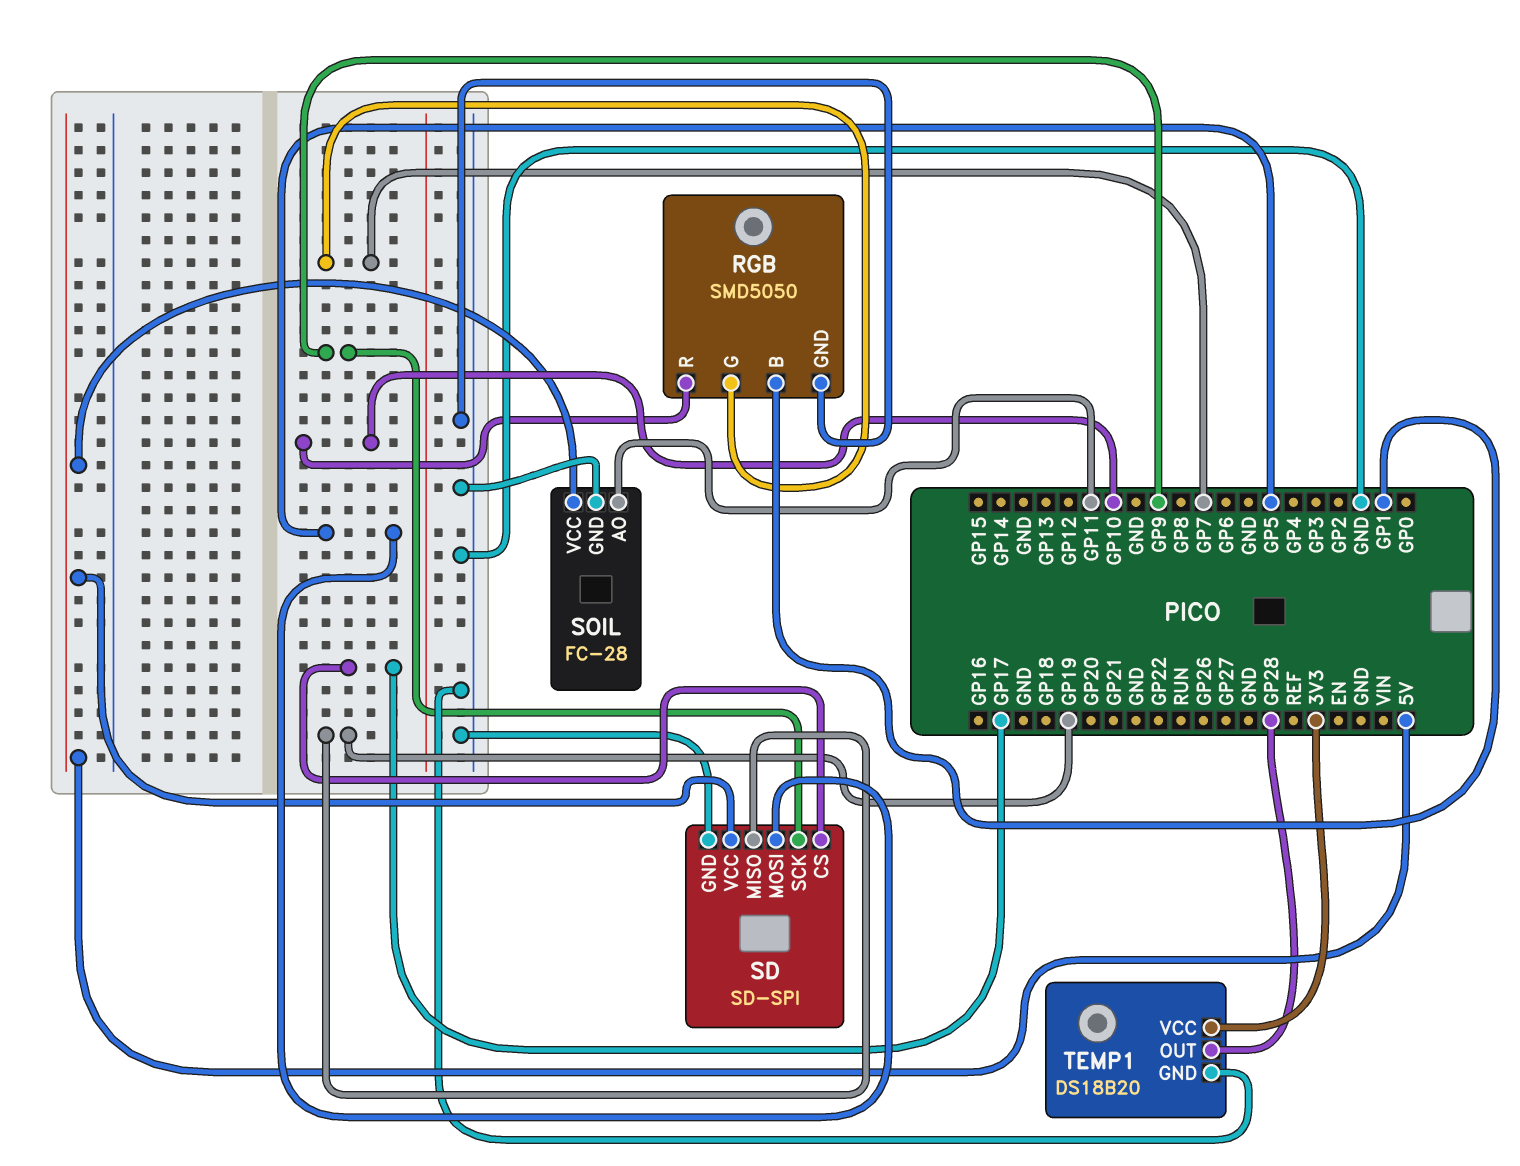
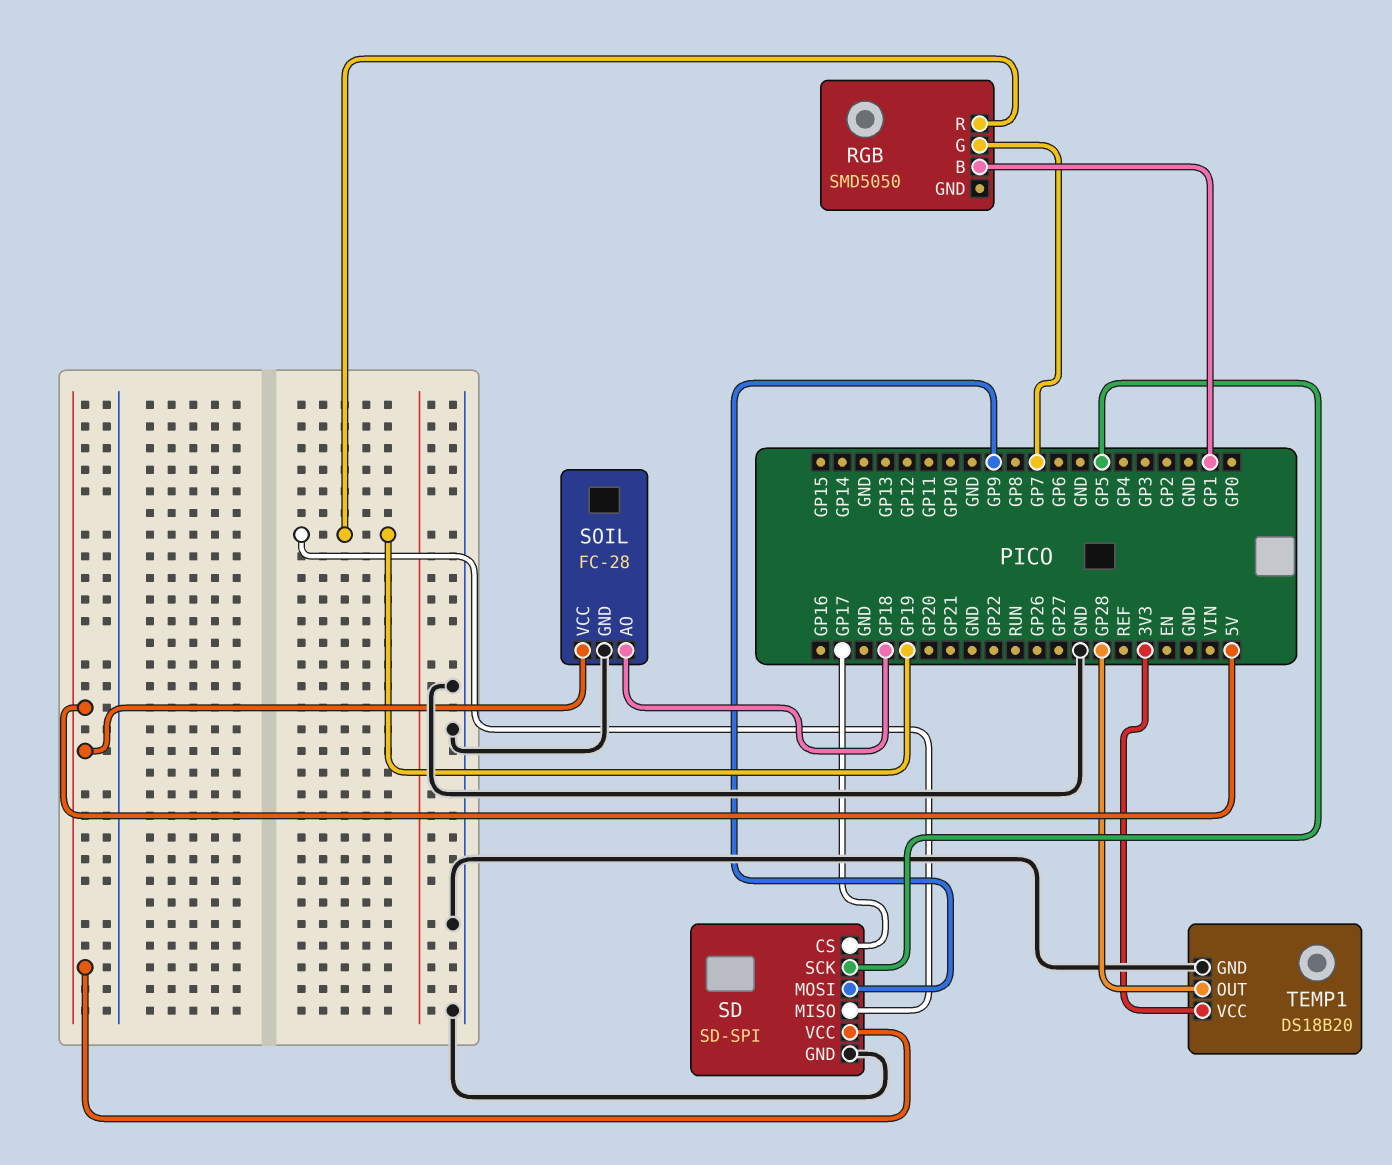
RGB pin GND: GND -> none
RGB pin R: GP10 -> GP19
SD pin MOSI: GP5 -> GP9
SD pin SCK: GP9 -> GP5
SOIL pin AO: GP11 -> GP18

